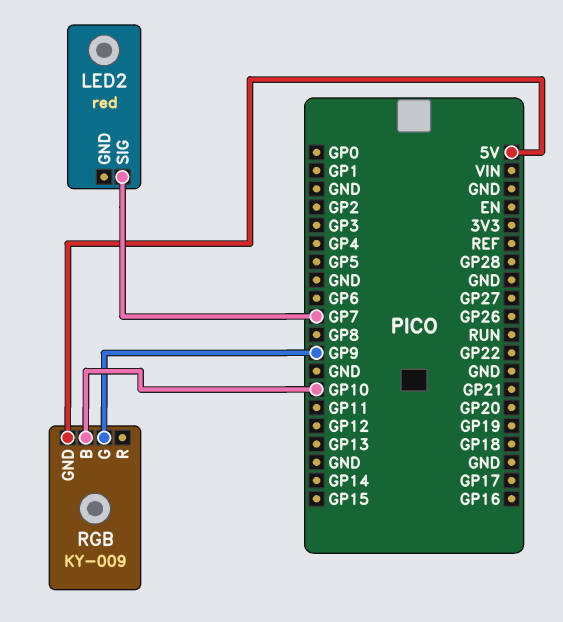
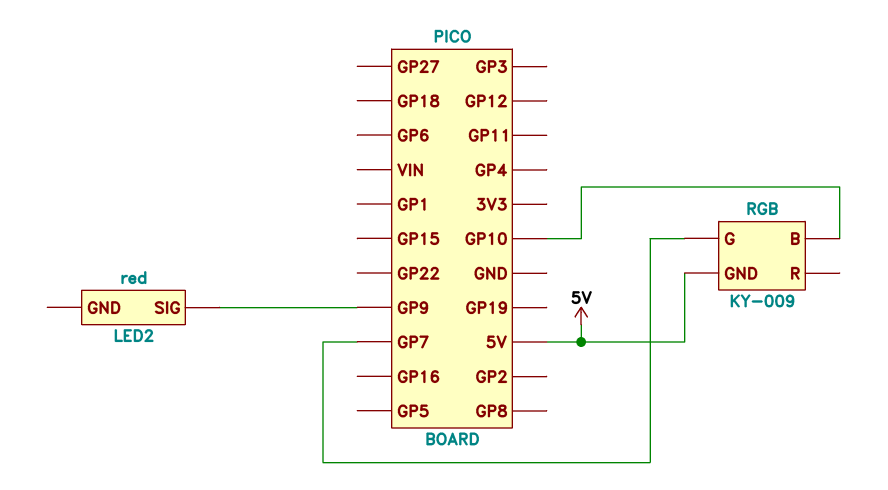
LED2 pin SIG: GP7 -> GP9
RGB pin G: GP9 -> GP7

